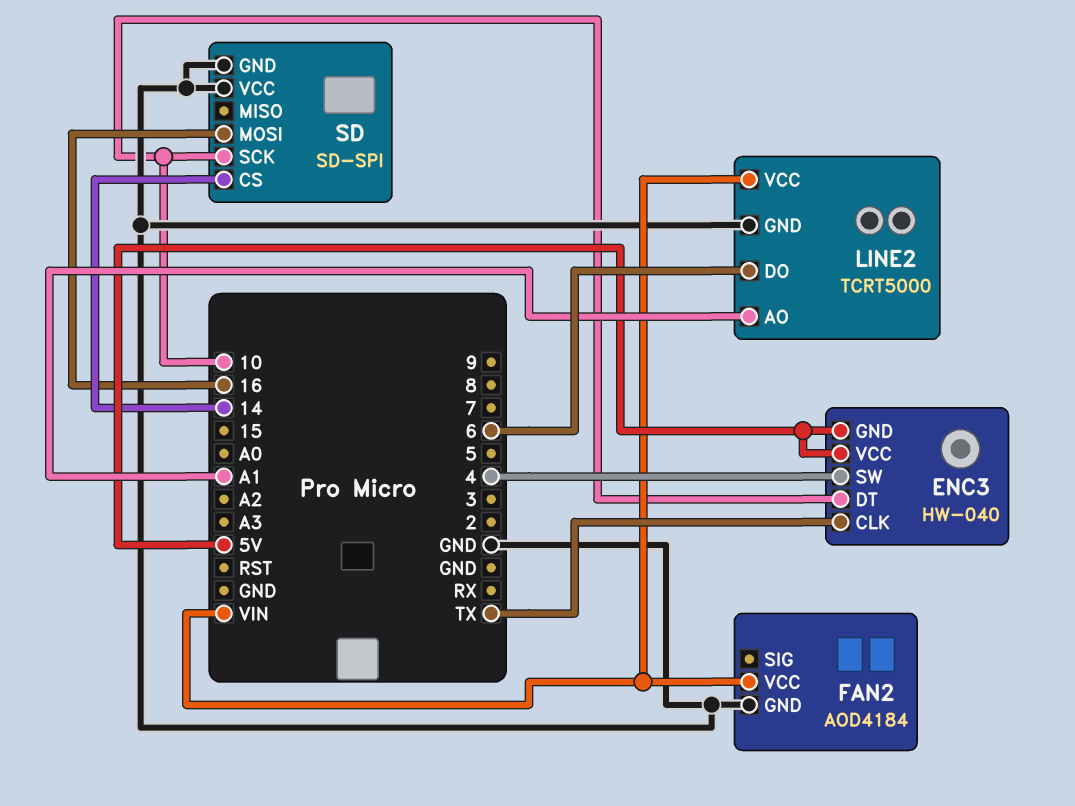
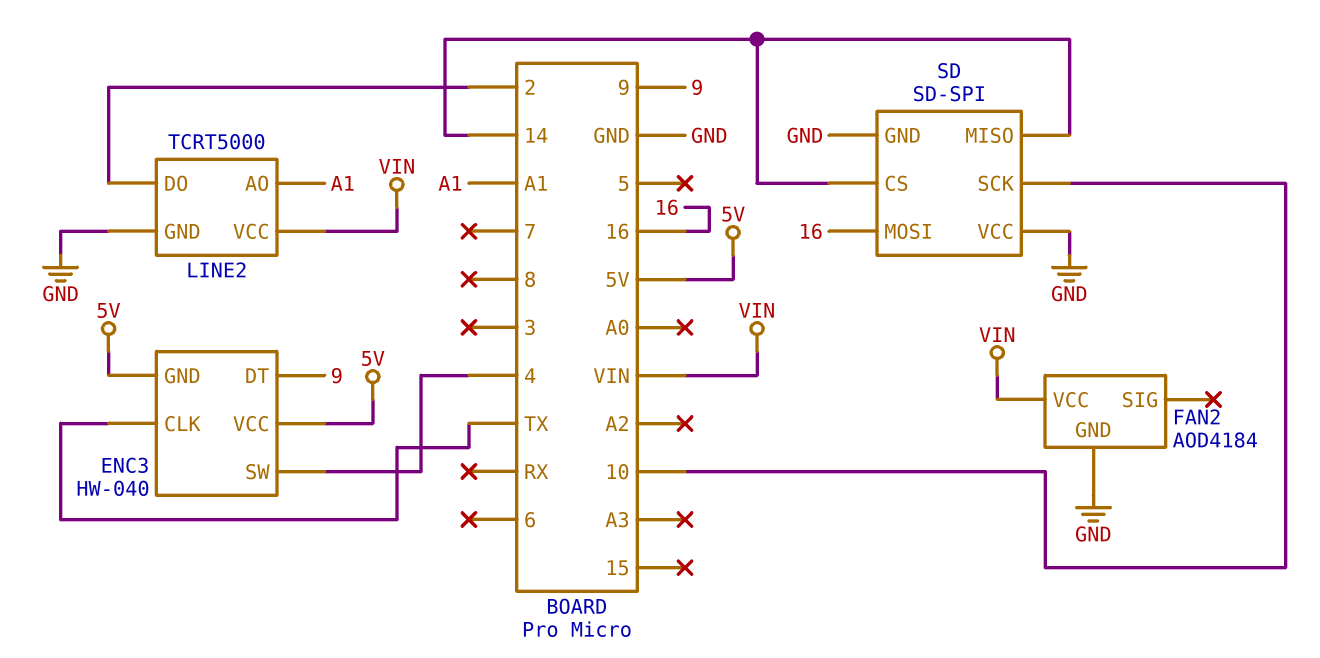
ENC3 pin DT: 10 -> 9
LINE2 pin DO: 6 -> 2
SD pin MISO: none -> 14

